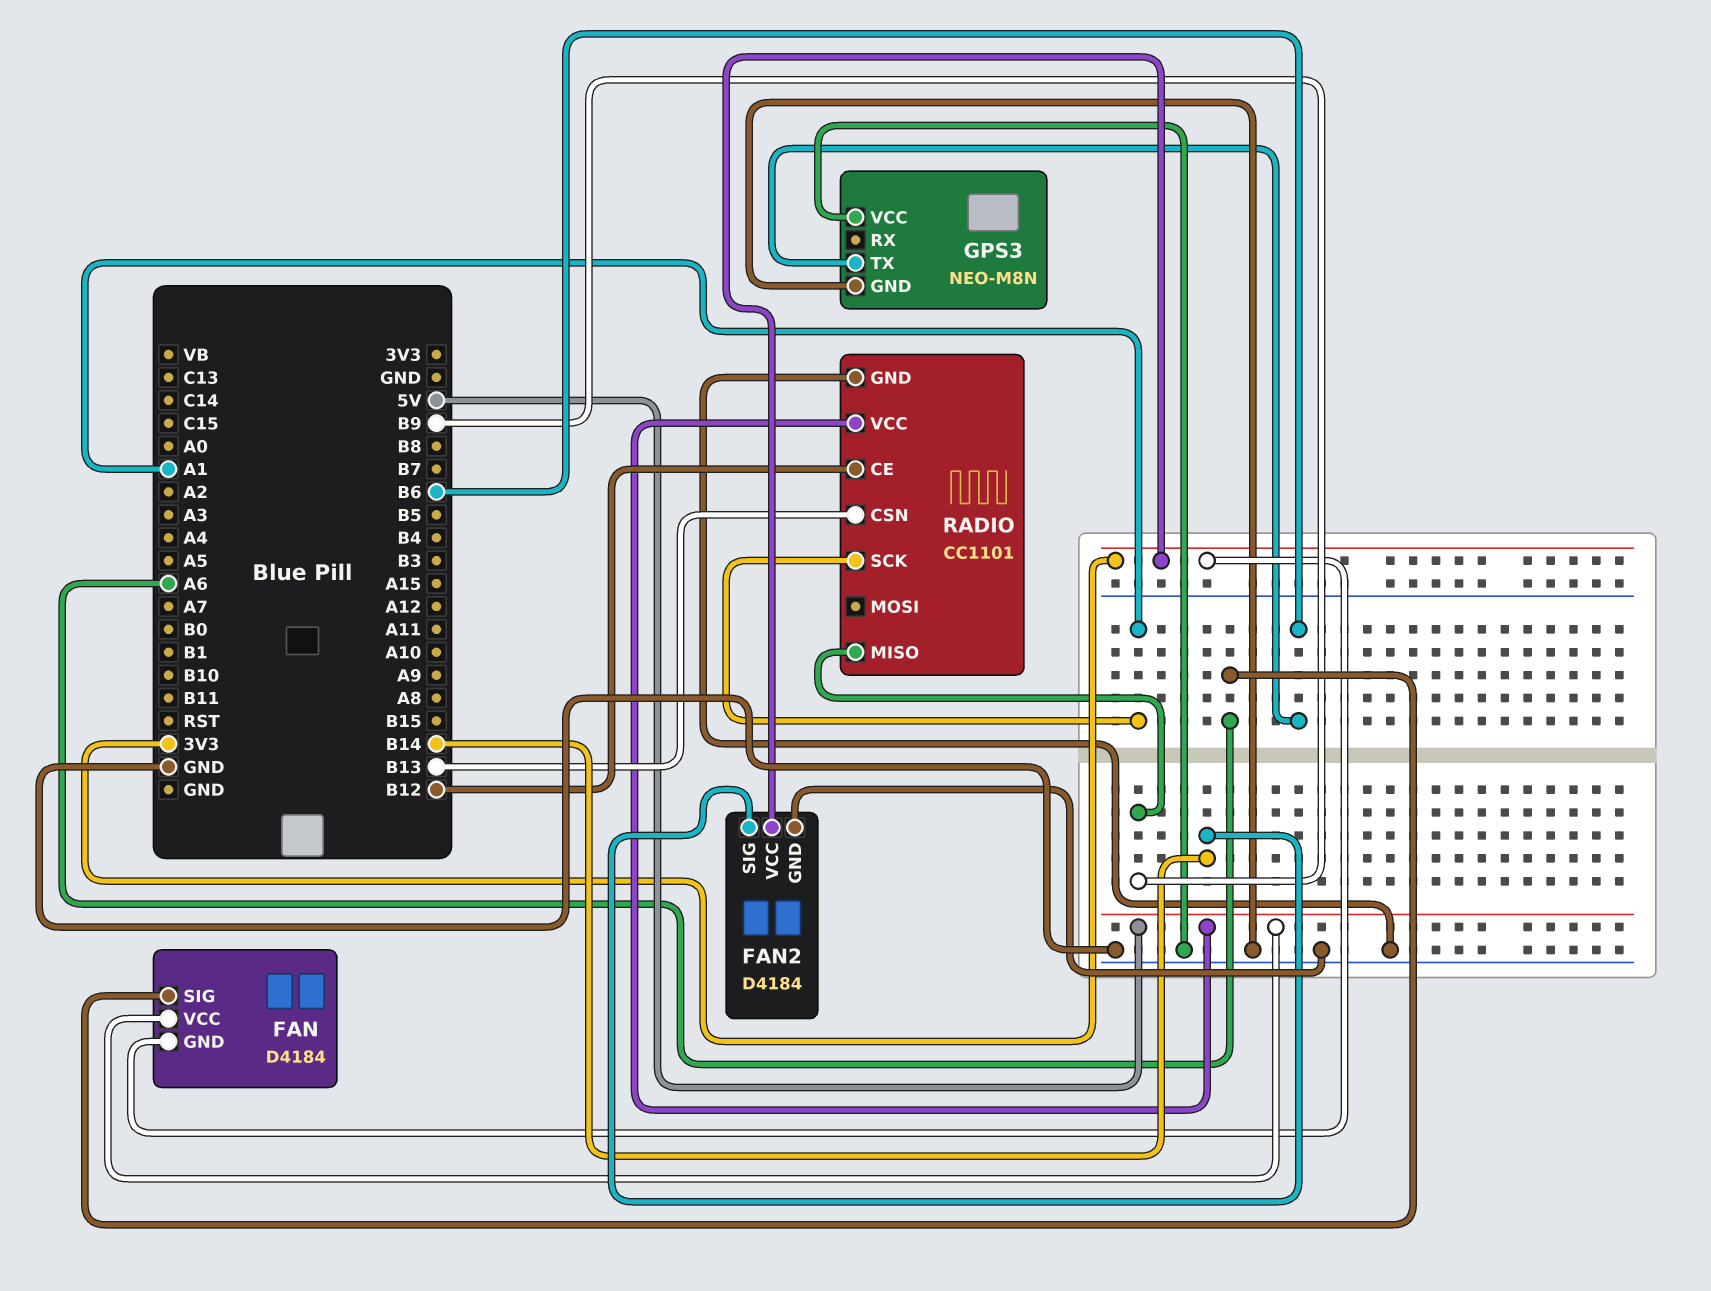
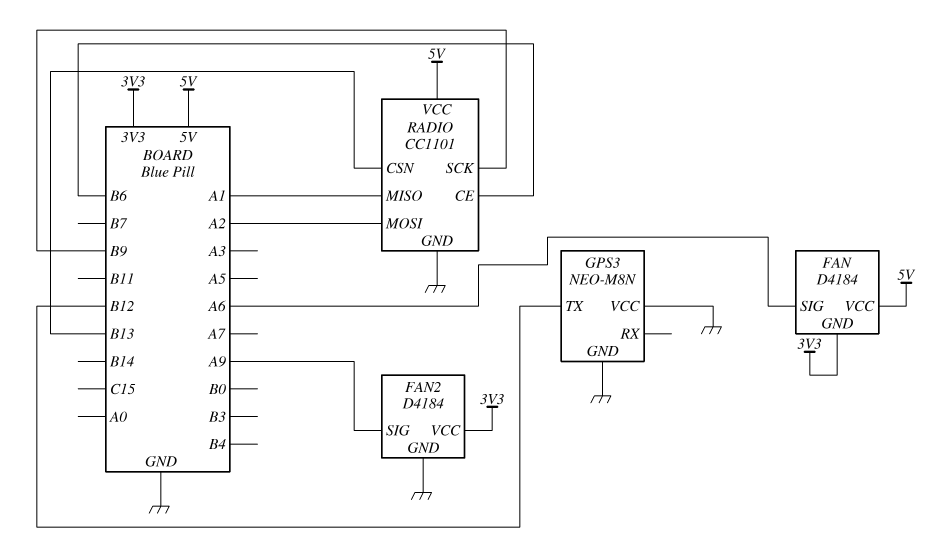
FAN2 pin SIG: B14 -> A9
GPS3 pin TX: B6 -> B12
RADIO pin CE: B12 -> B6
RADIO pin MISO: B9 -> A1
RADIO pin MOSI: none -> A2
RADIO pin SCK: A1 -> B9

